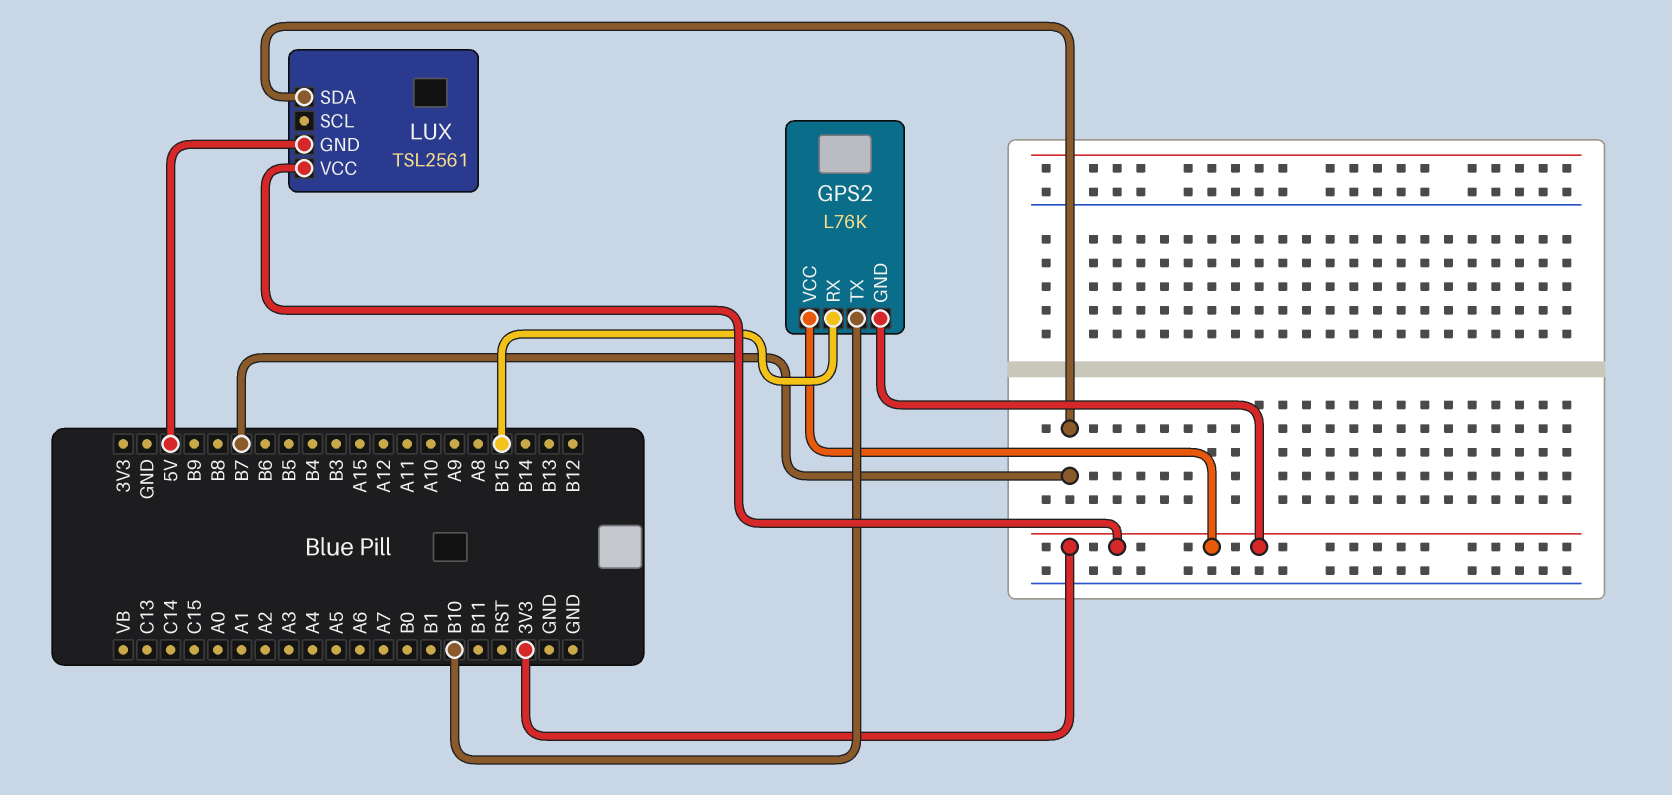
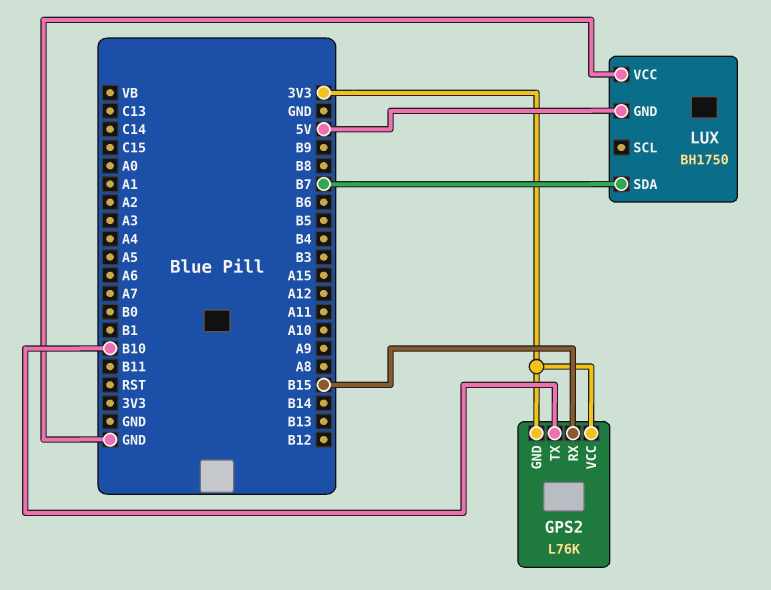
LUX: TSL2561 -> BH1750
LUX pin VCC: 3V3 -> GND

